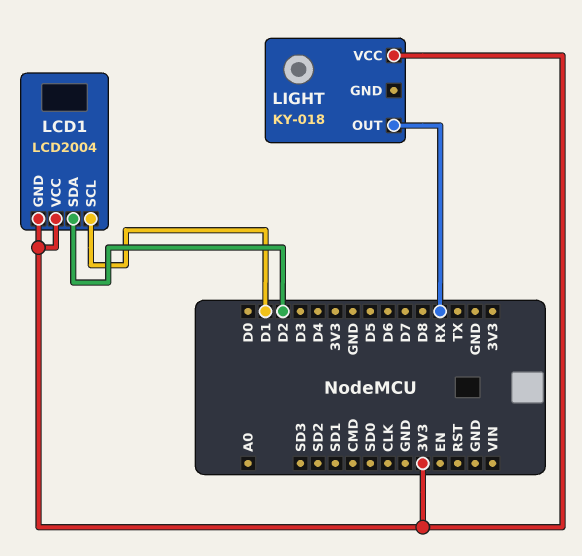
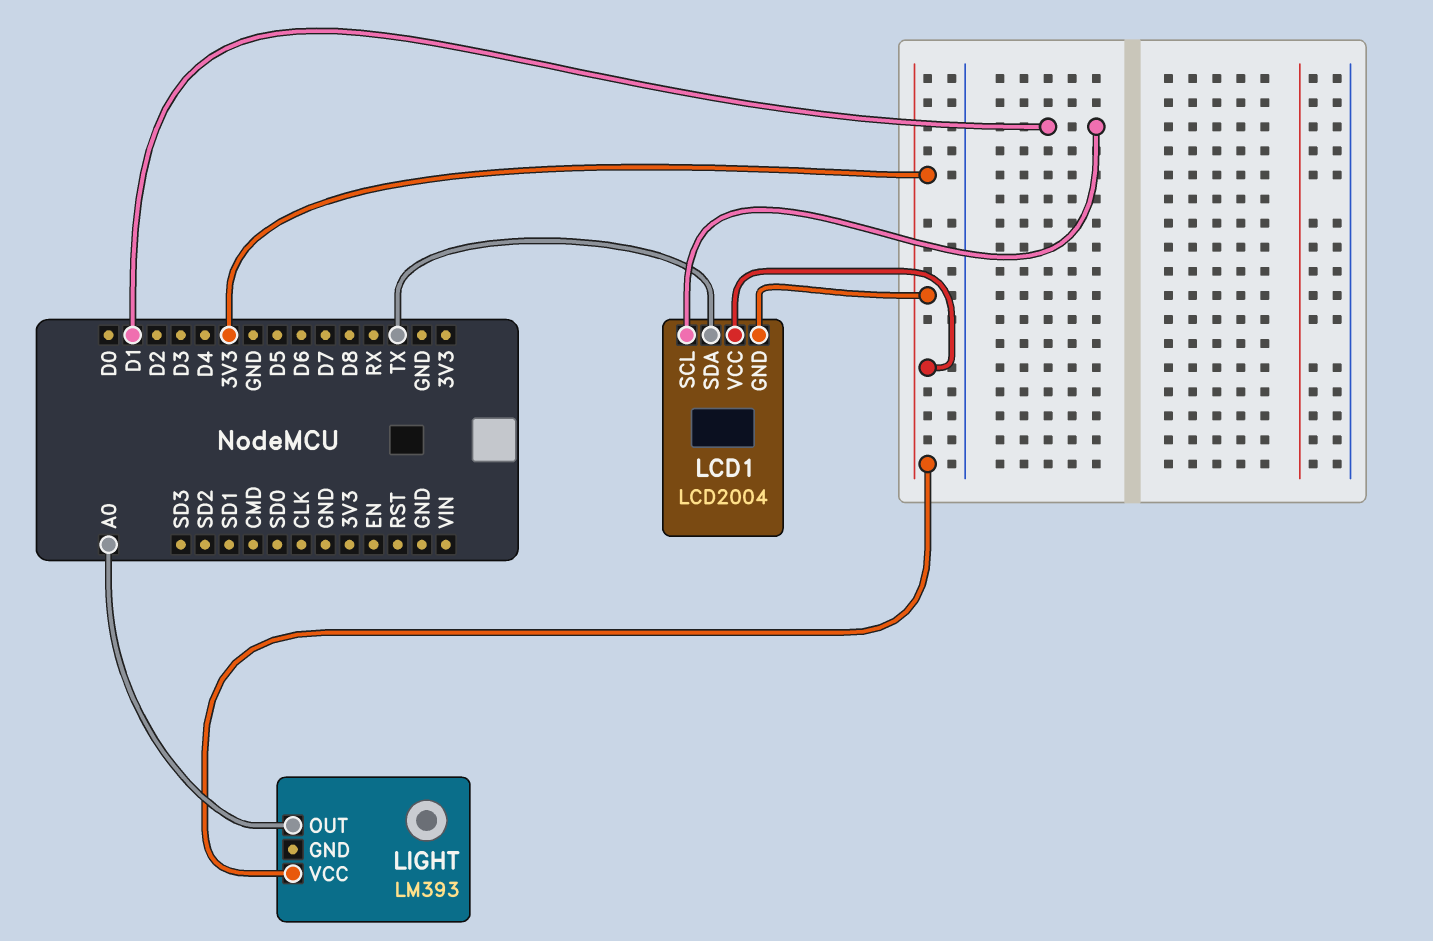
LCD1 pin SDA: D2 -> TX
LIGHT: KY-018 -> LM393
LIGHT pin OUT: RX -> A0

